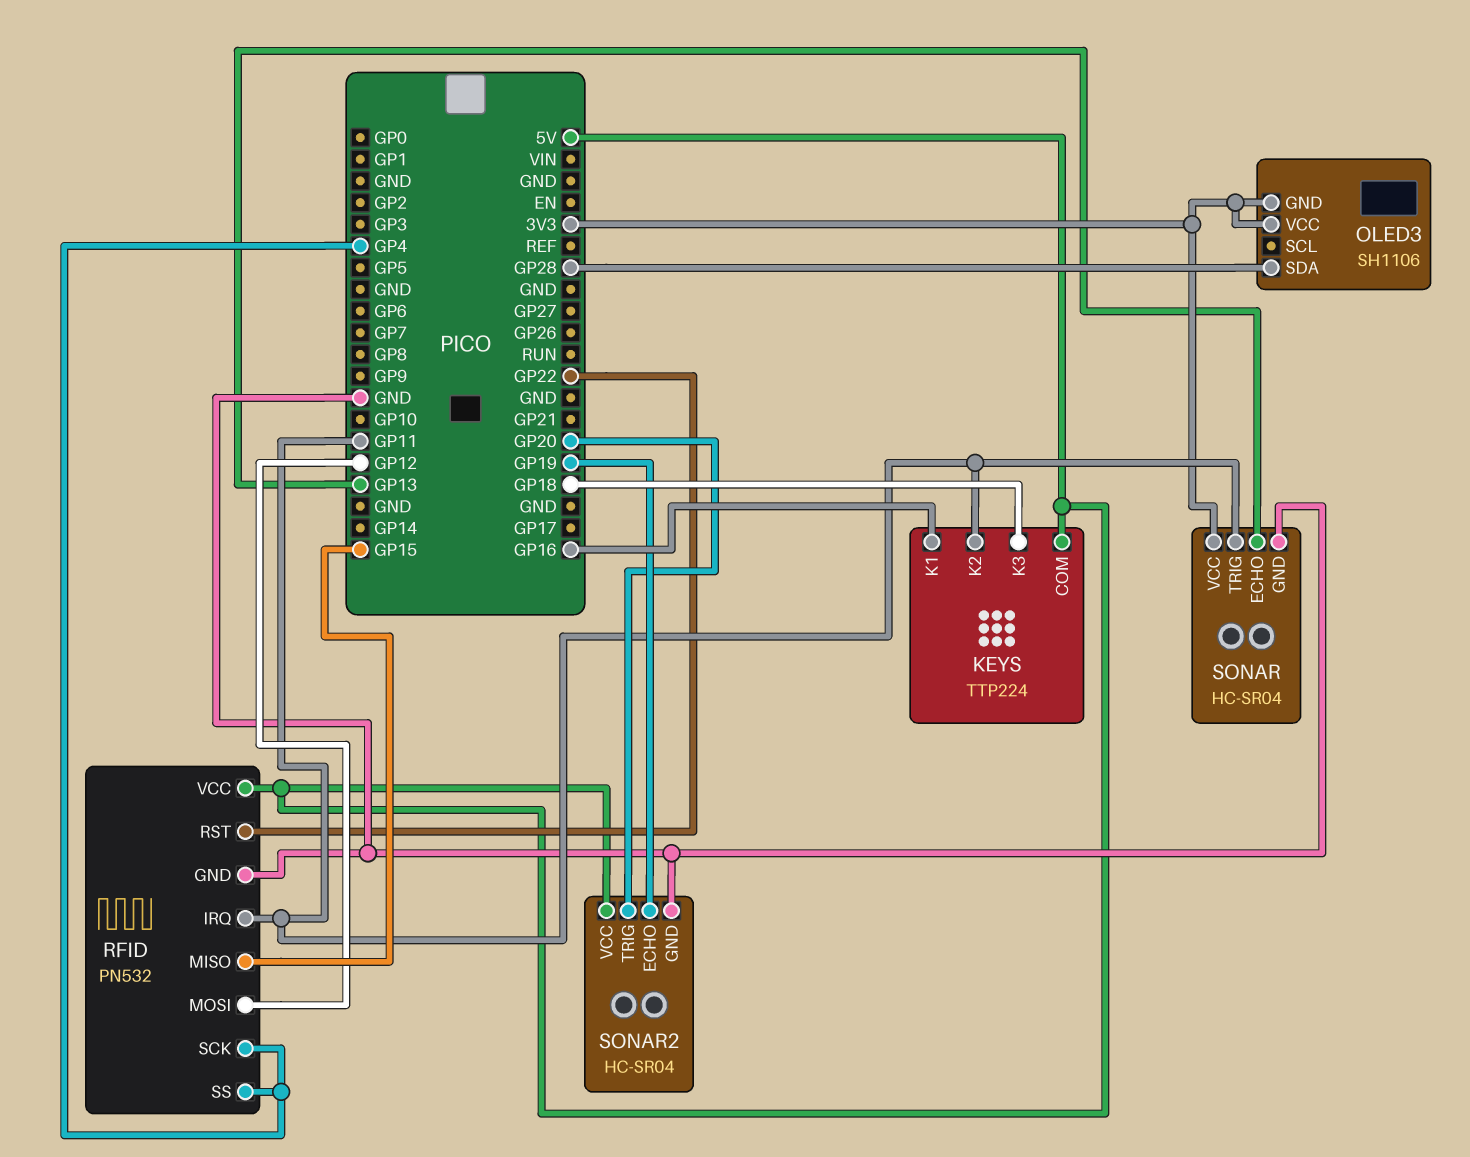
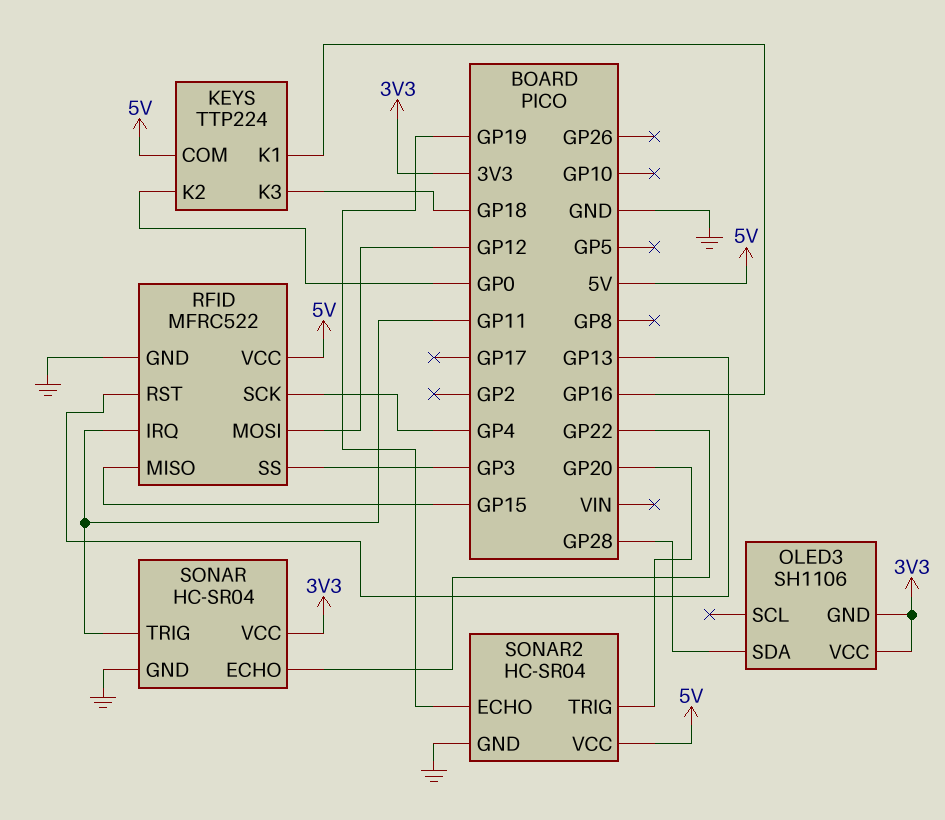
KEYS pin K2: GP11 -> GP0
RFID: PN532 -> MFRC522
RFID pin RST: GP22 -> GP13
RFID pin SS: GP4 -> GP3
SONAR pin ECHO: GP13 -> GP22

